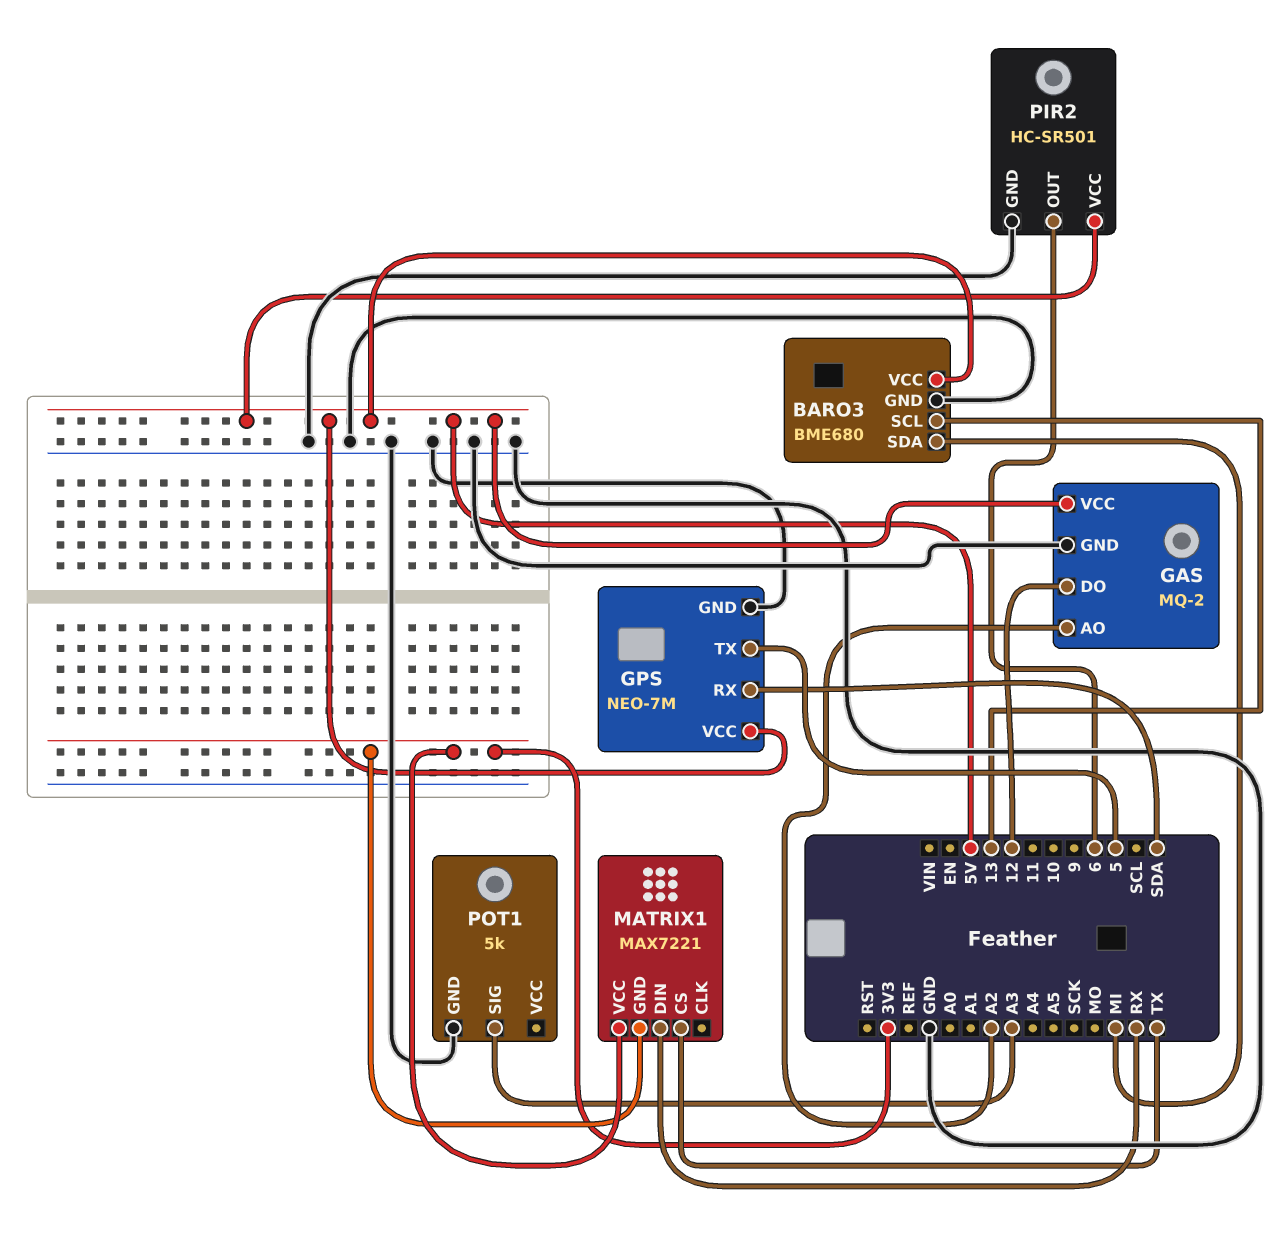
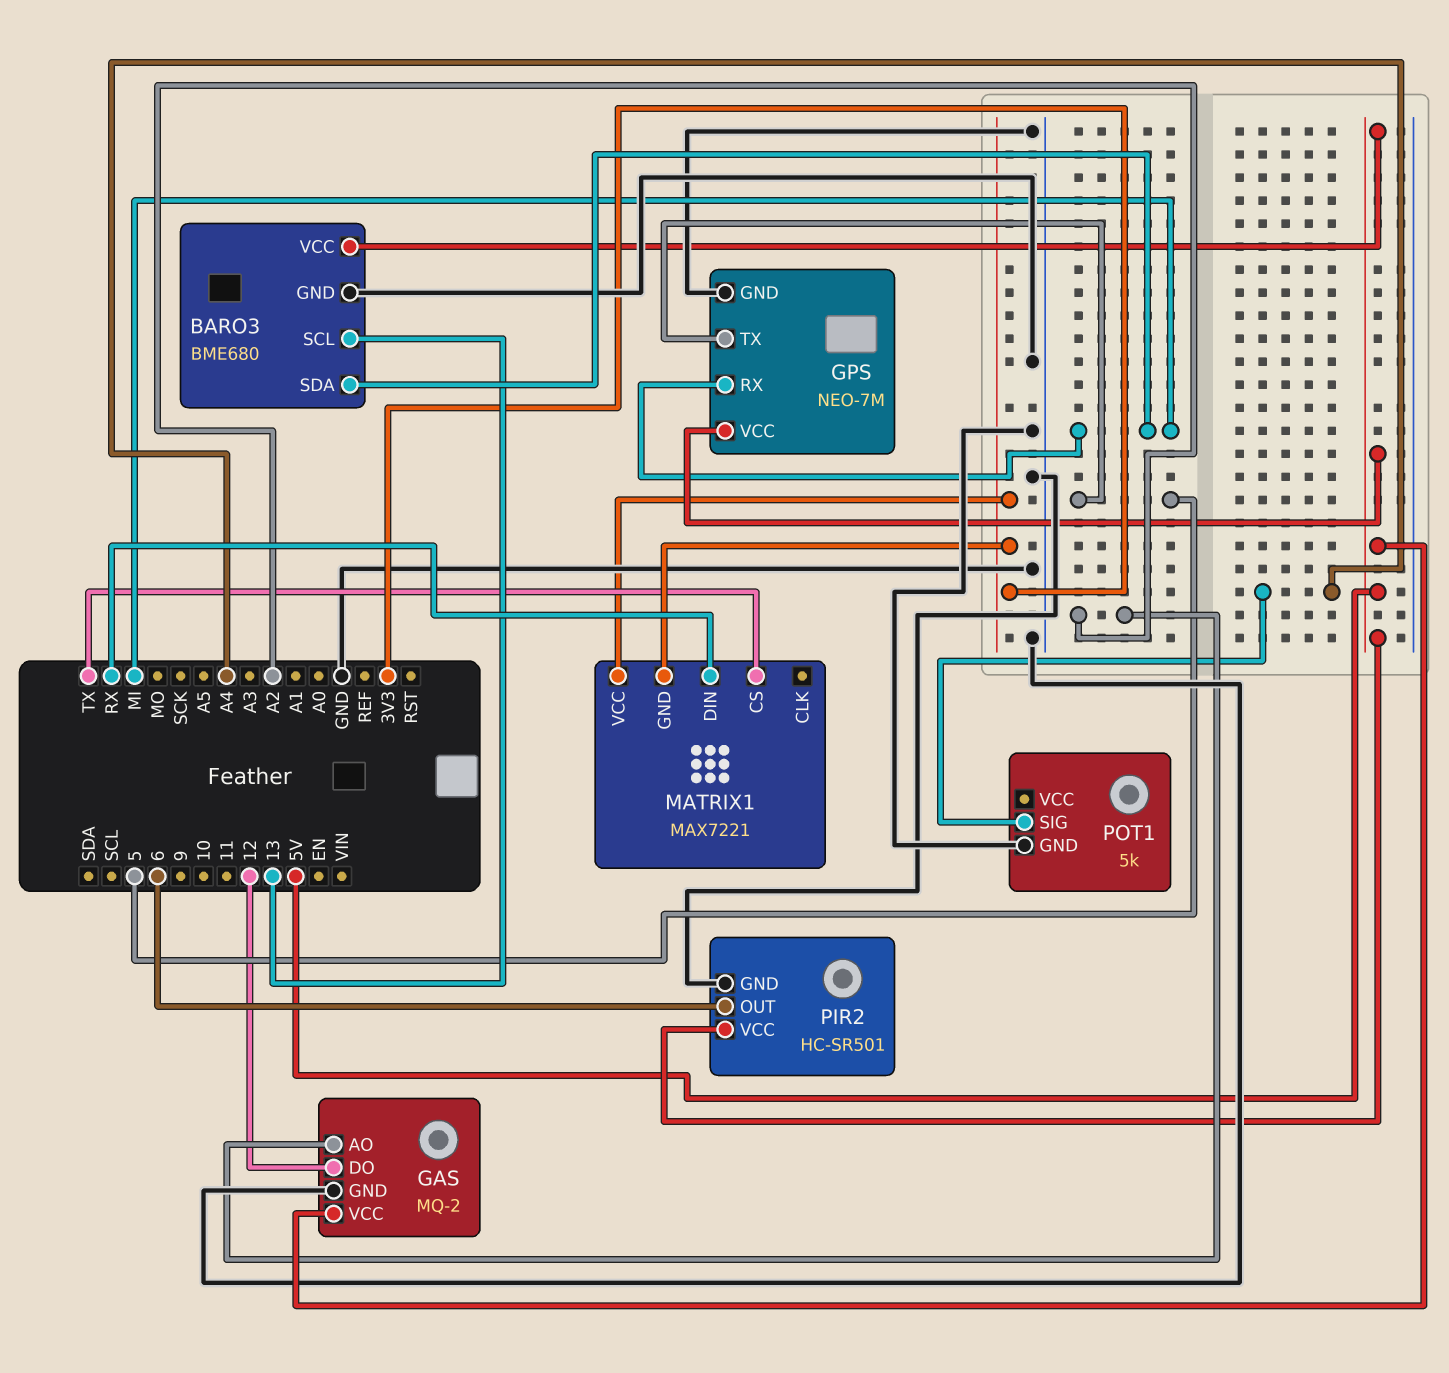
GPS pin RX: SDA -> MI
POT1 pin SIG: A3 -> A4

